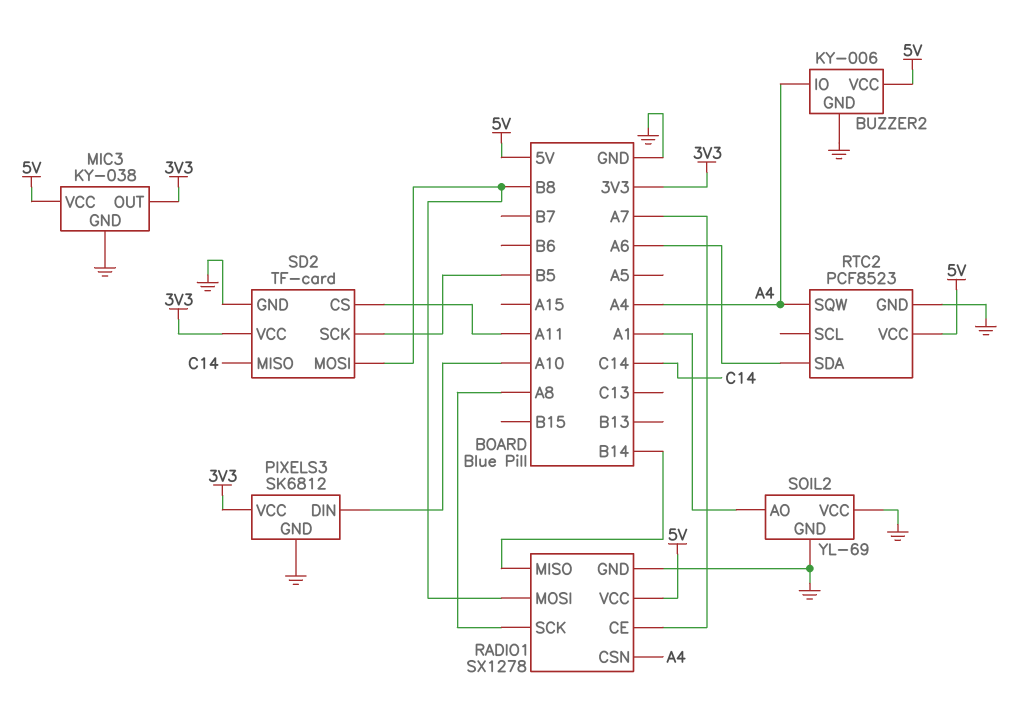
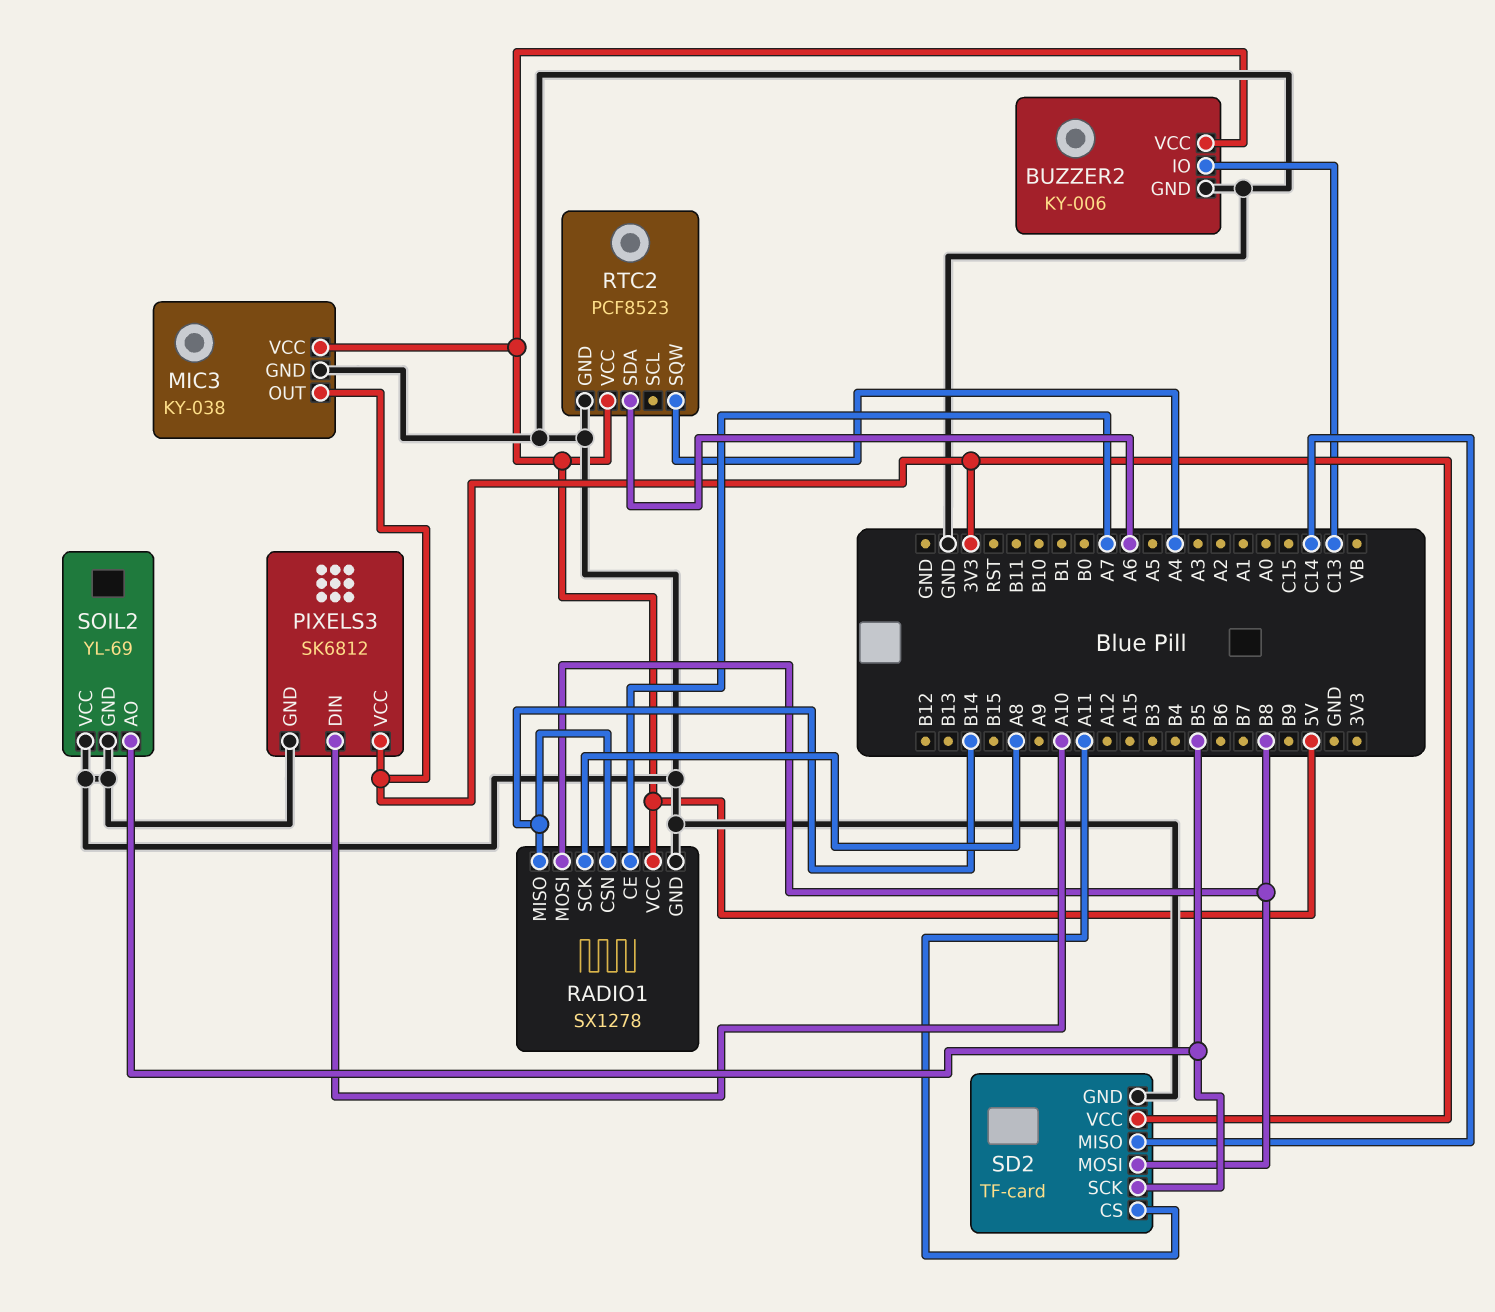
BUZZER2 pin IO: A4 -> C13
RADIO1 pin CSN: A4 -> B14
SOIL2 pin AO: A1 -> B5

